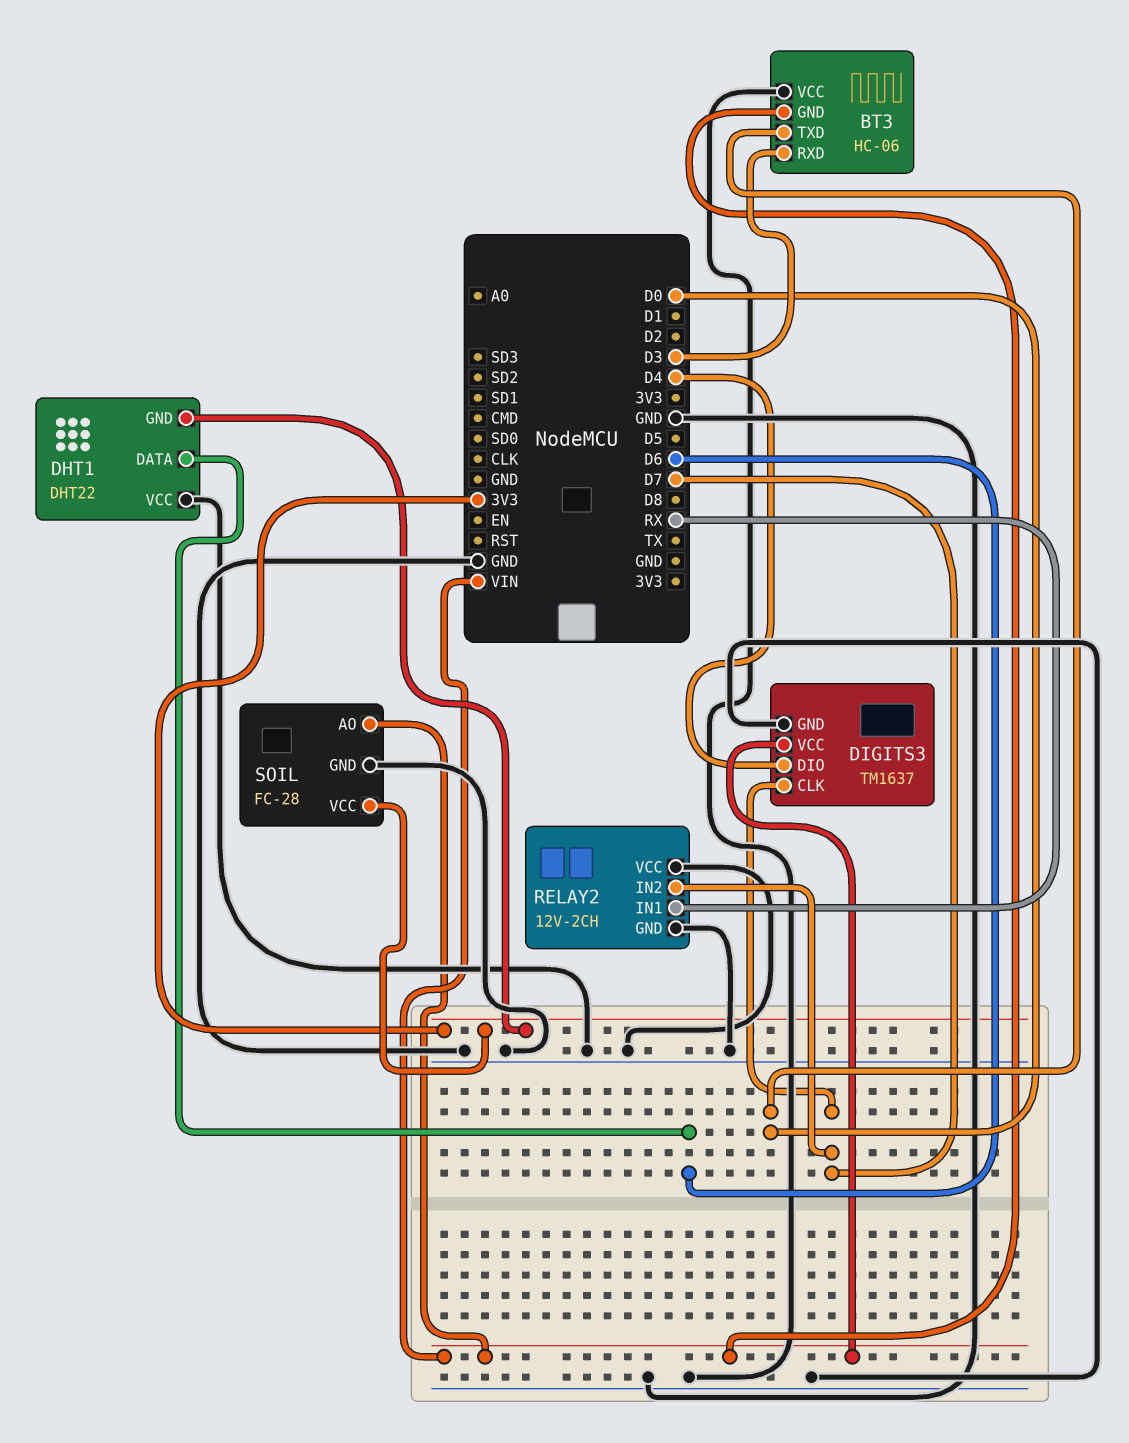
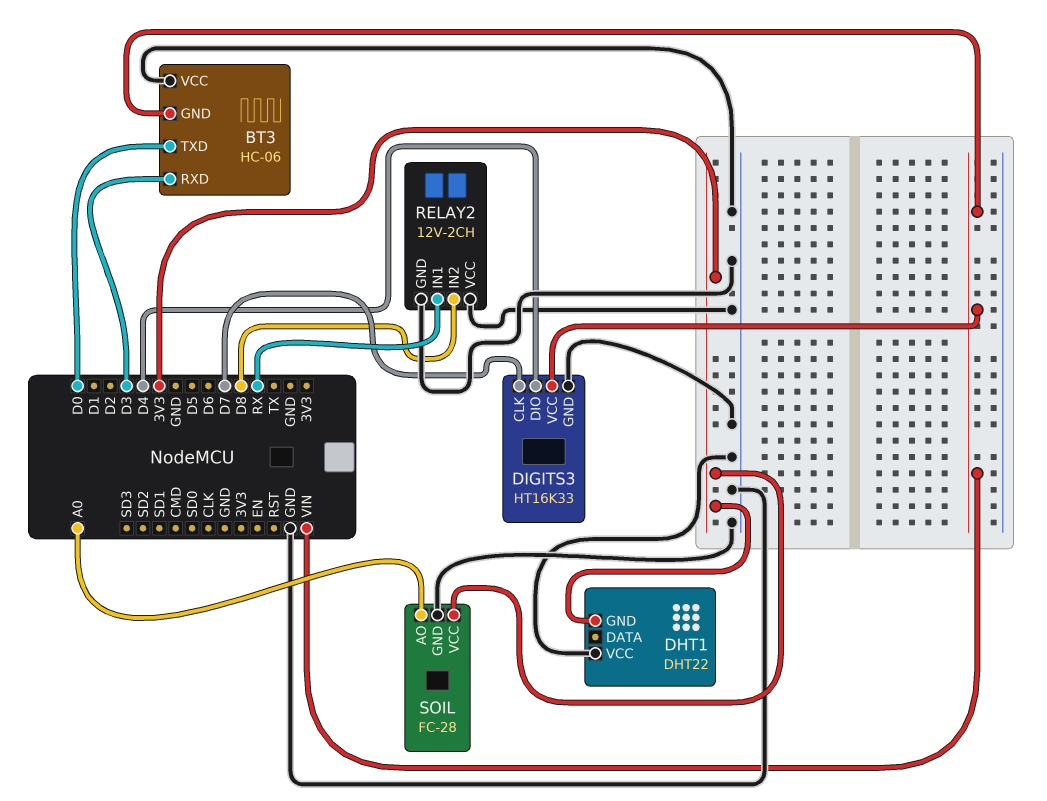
DHT1 pin DATA: D6 -> none
DIGITS3: TM1637 -> HT16K33
RELAY2 pin IN2: D7 -> D8
SOIL pin AO: VIN -> A0

